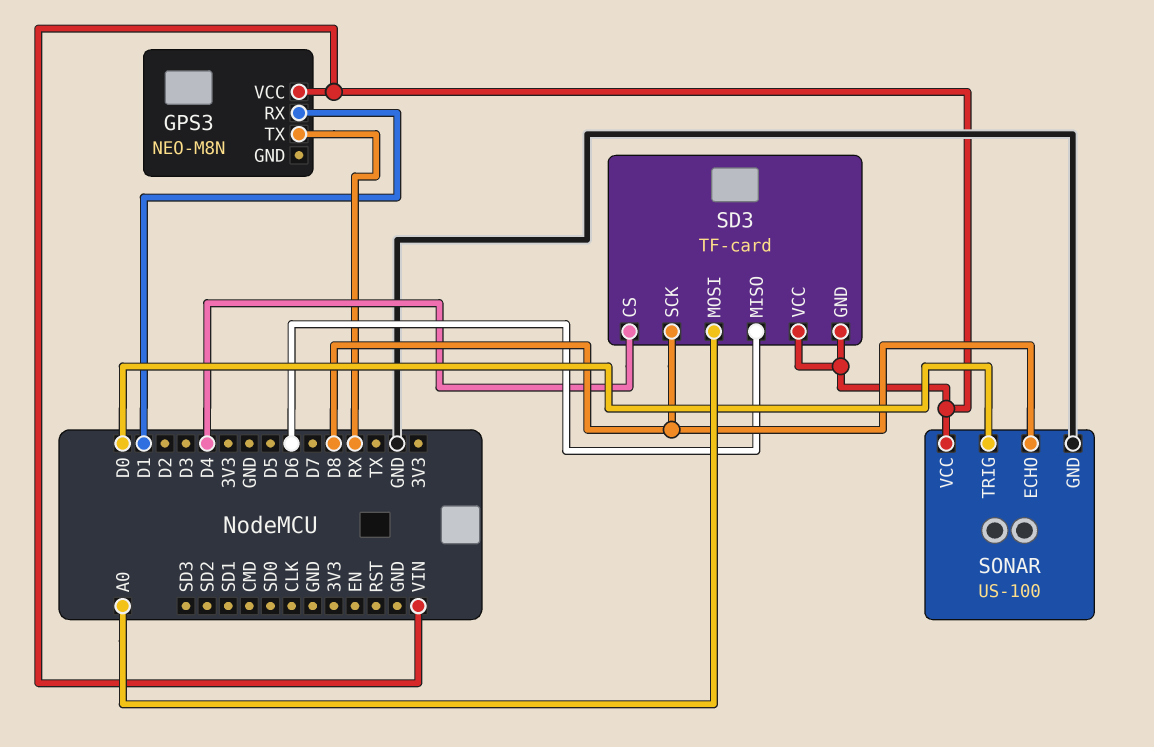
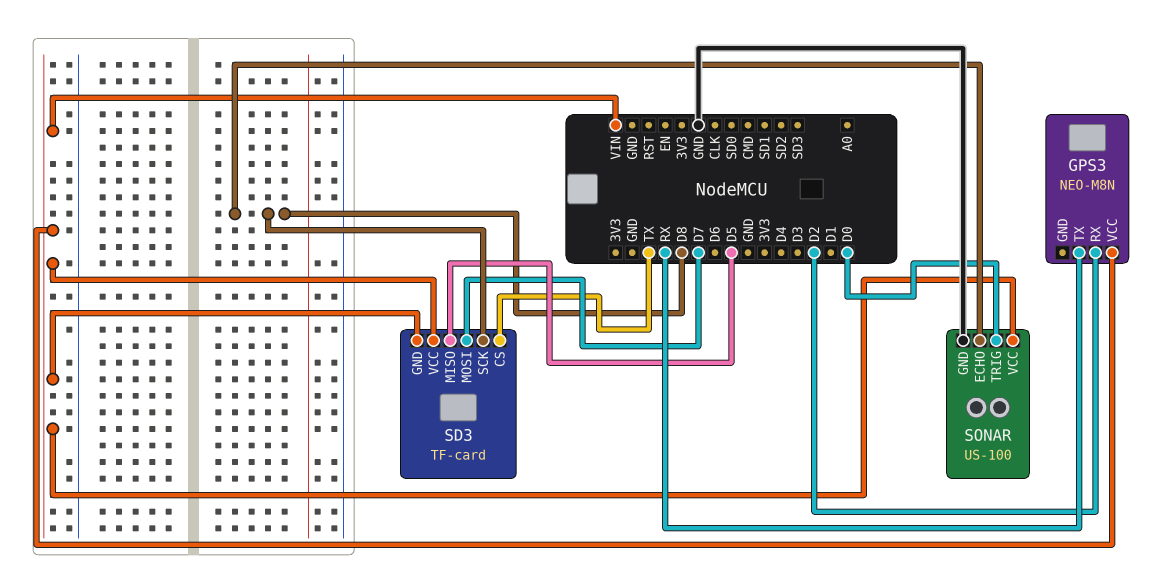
GPS3 pin RX: D1 -> D2
SD3 pin CS: D4 -> TX
SD3 pin MISO: D6 -> D5
SD3 pin MOSI: A0 -> D7

